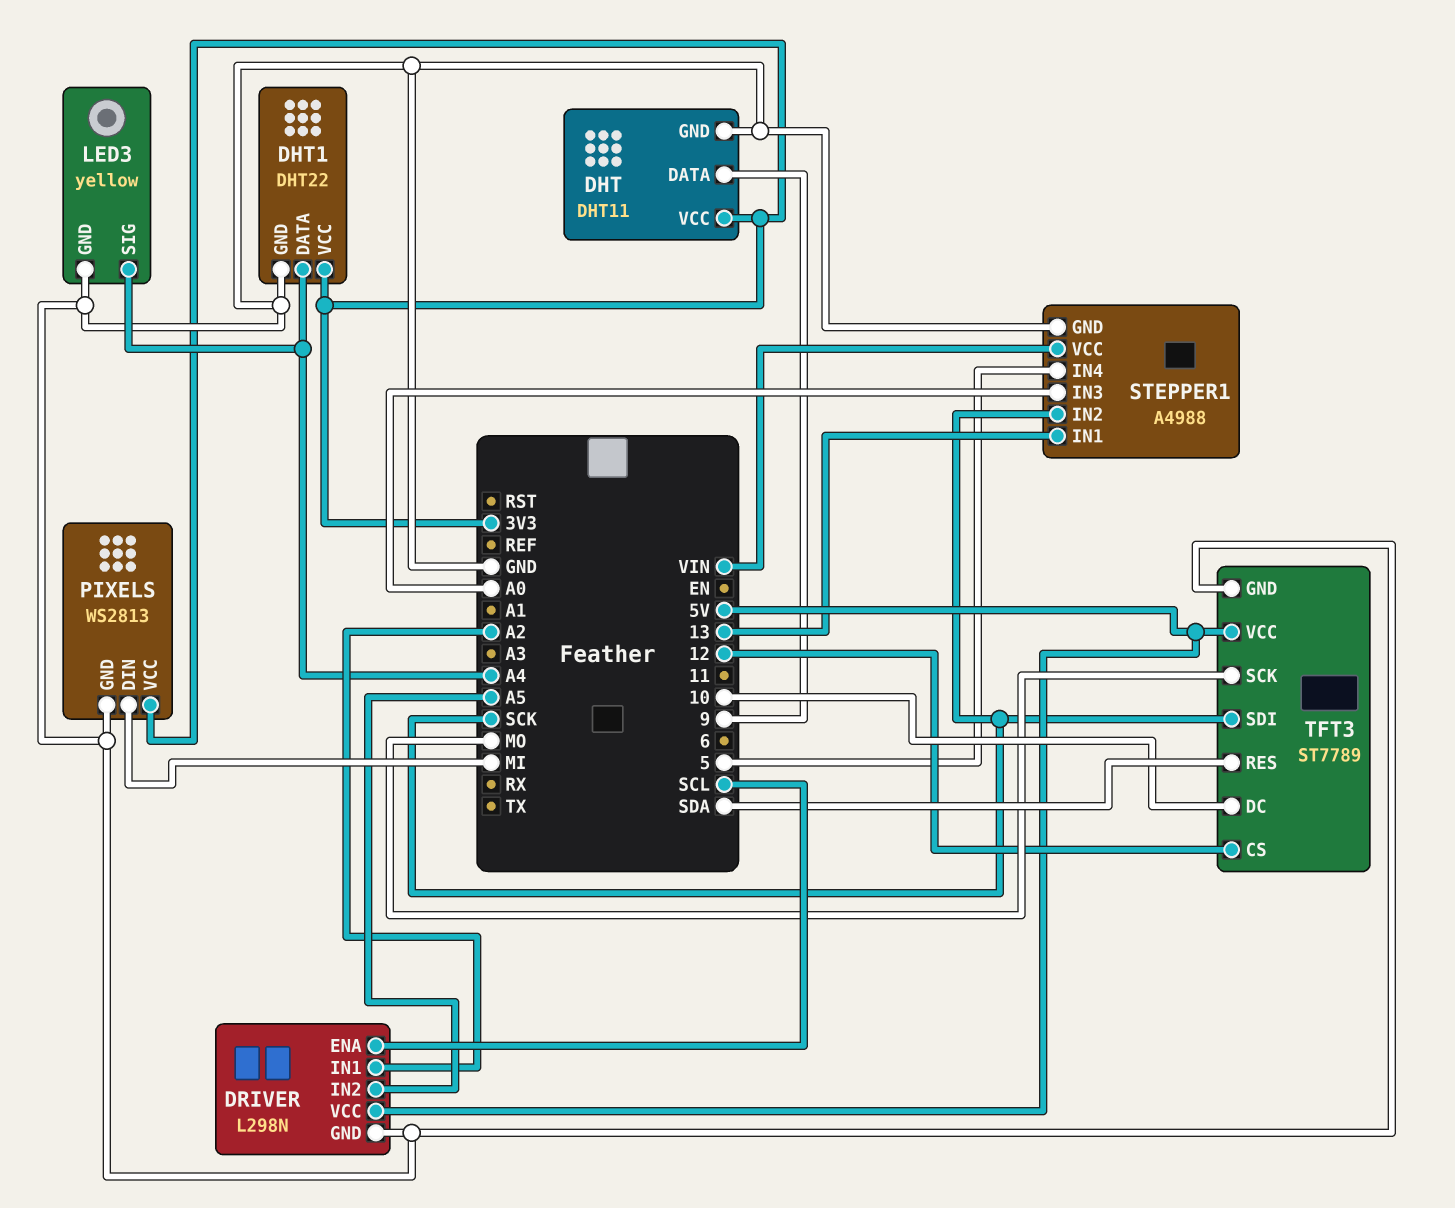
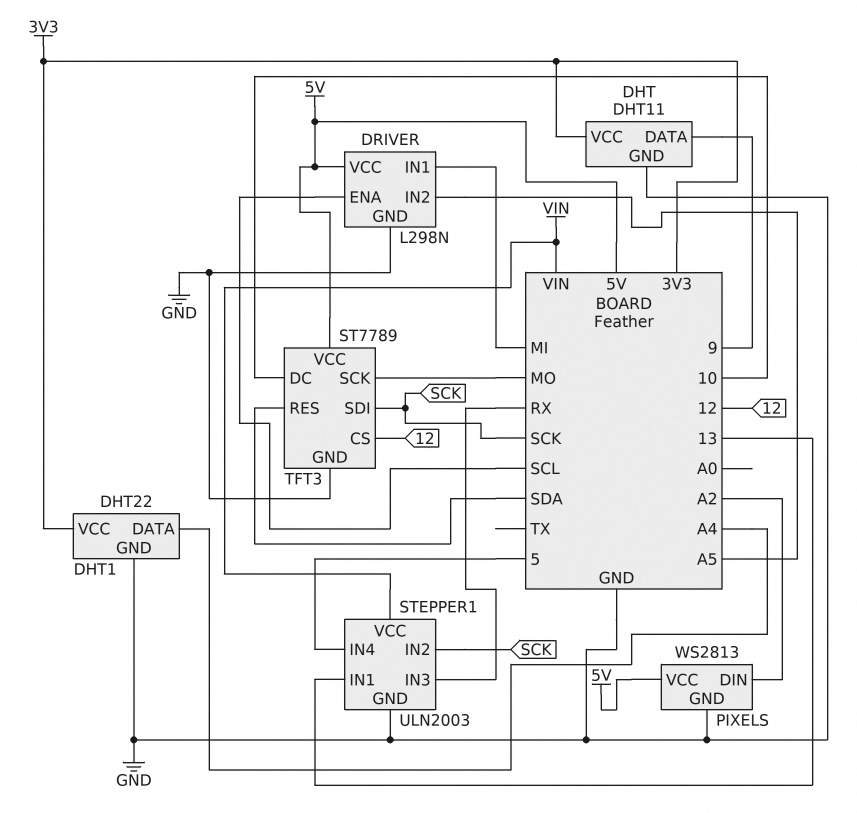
DRIVER pin IN1: A2 -> MI
LED3: yellow -> none
LED3 pin GND: GND -> none
LED3 pin SIG: A4 -> none
PIXELS pin DIN: MI -> A2
PIXELS pin VCC: 3V3 -> 5V
STEPPER1: A4988 -> ULN2003
STEPPER1 pin IN3: A0 -> RX

